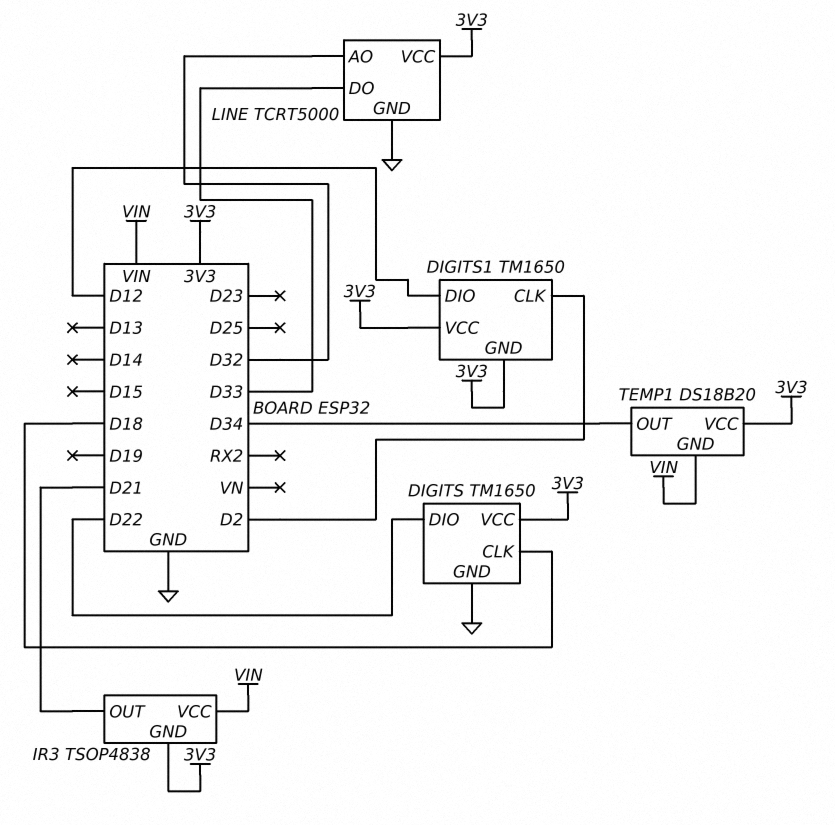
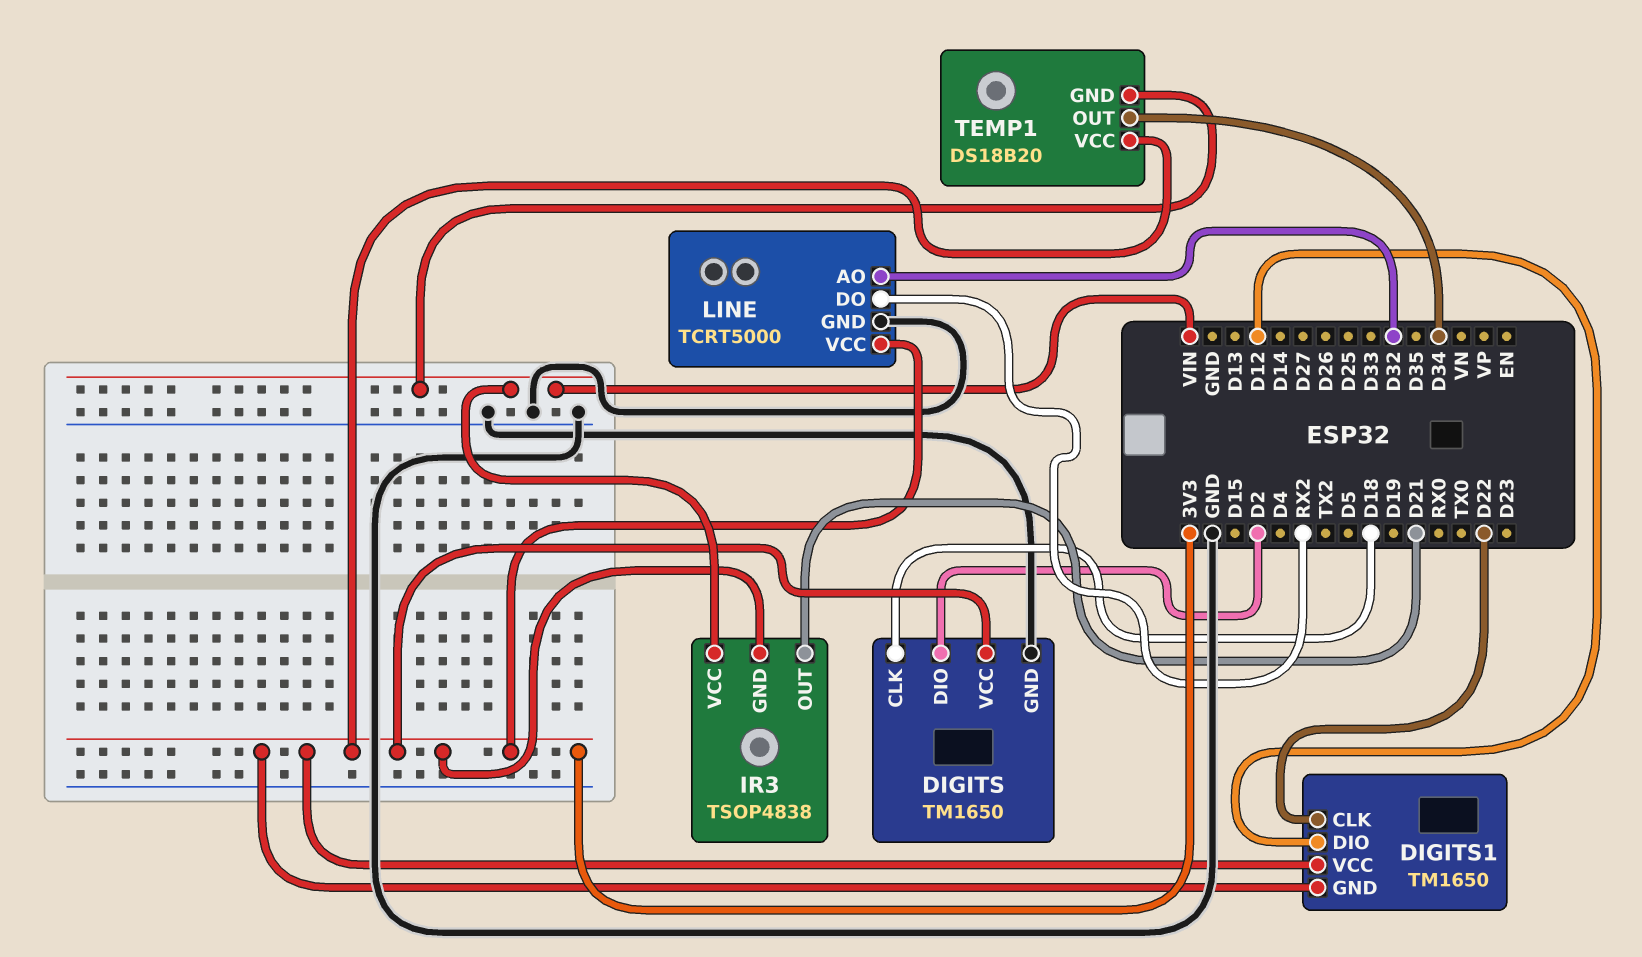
DIGITS pin DIO: D22 -> D2
DIGITS1 pin CLK: D2 -> D22
LINE pin DO: D33 -> RX2

